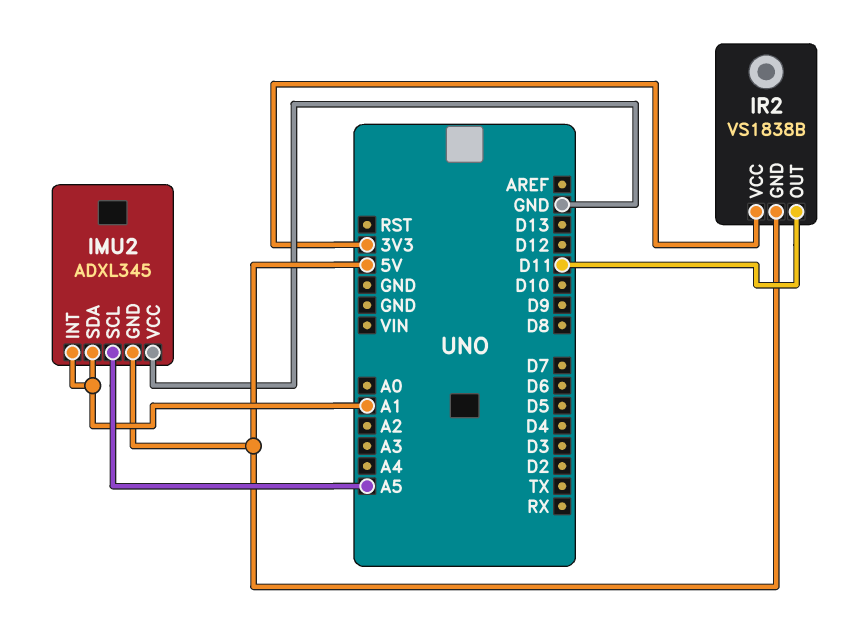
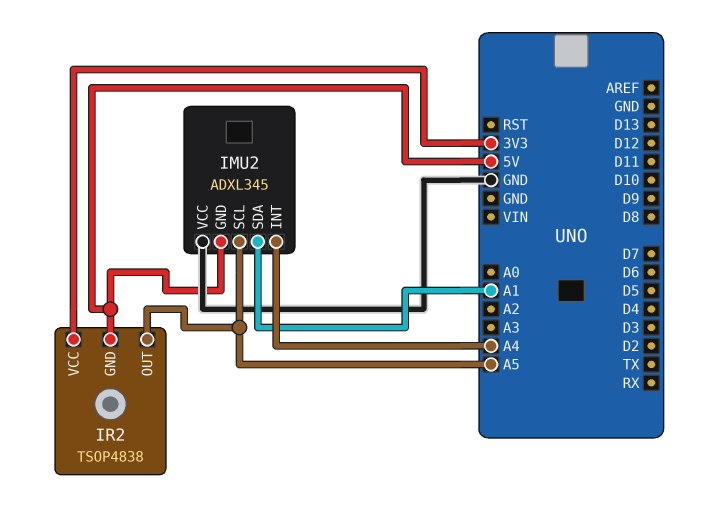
IMU2 pin INT: A1 -> A4
IR2: VS1838B -> TSOP4838
IR2 pin OUT: D11 -> A5

